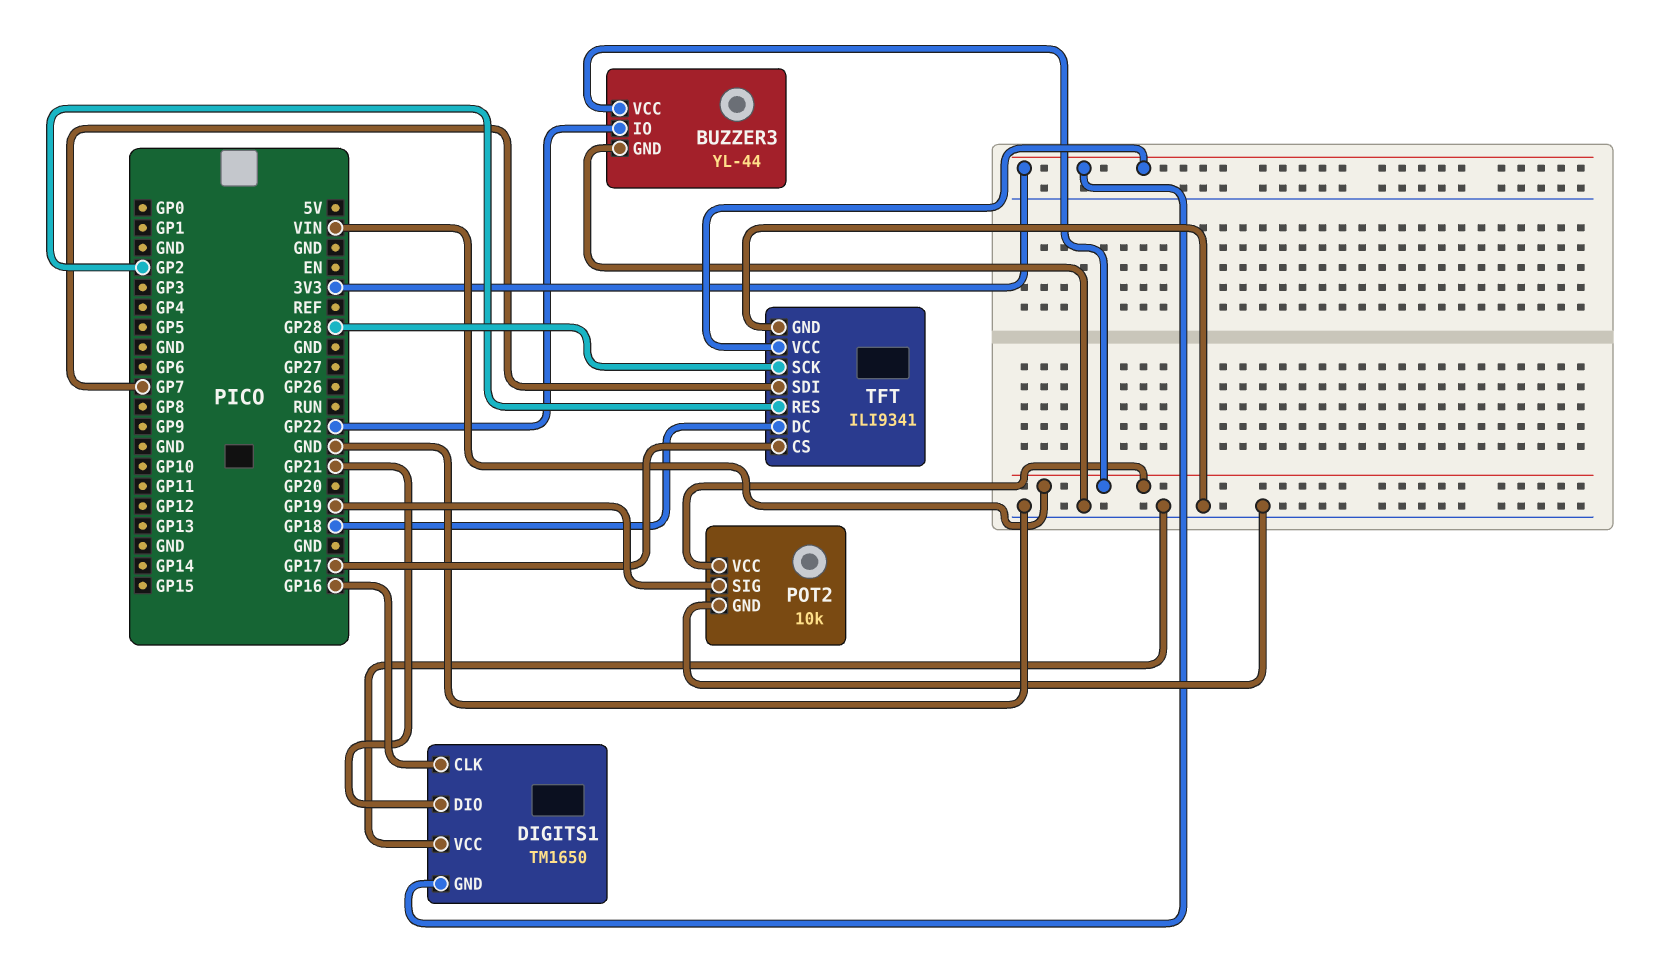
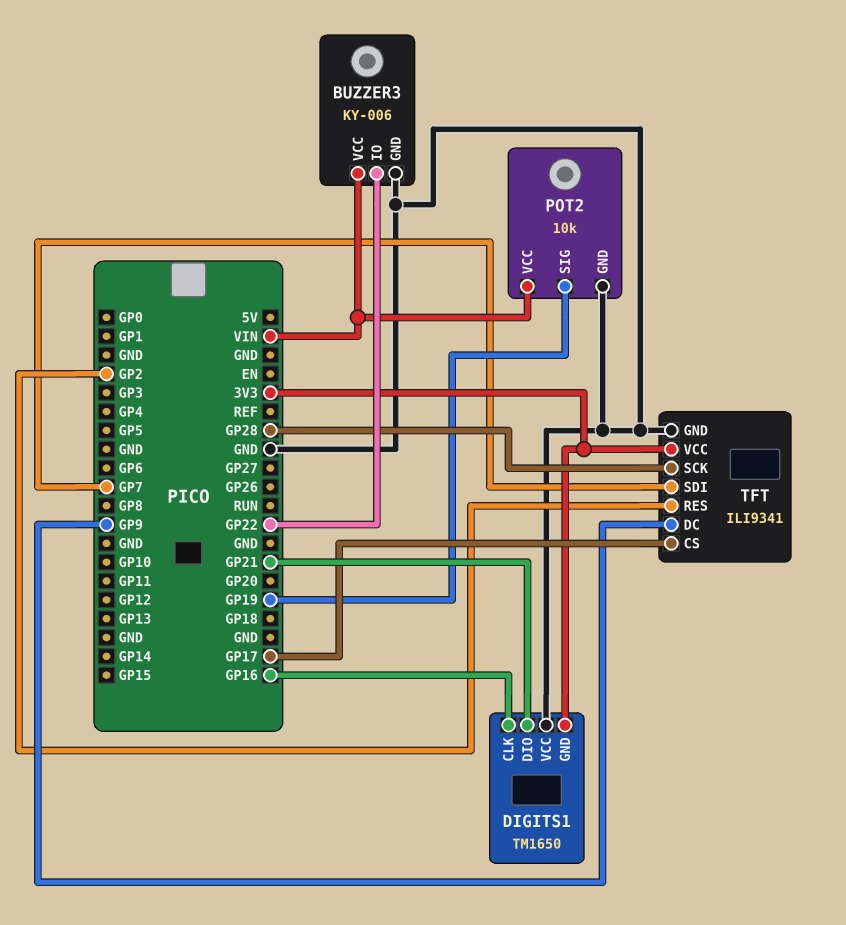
BUZZER3: YL-44 -> KY-006
TFT pin DC: GP18 -> GP9

